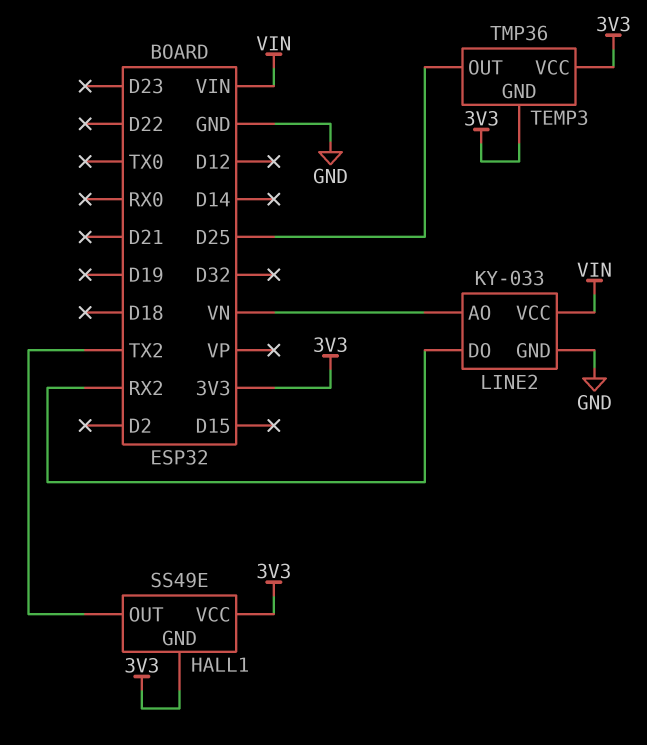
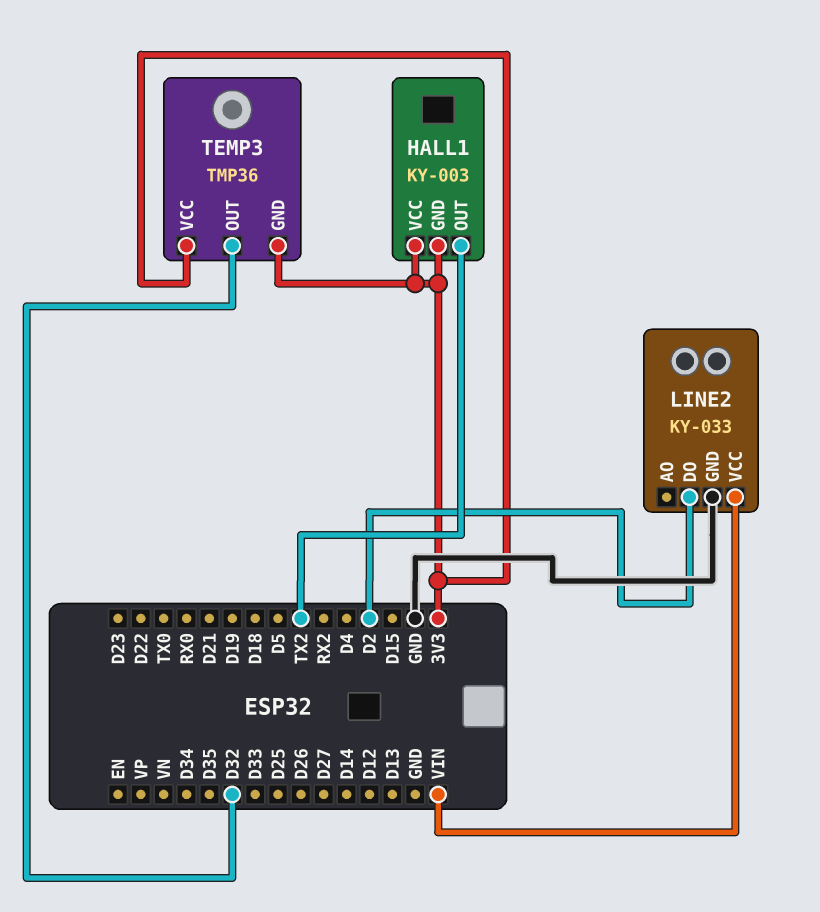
HALL1: SS49E -> KY-003
LINE2 pin AO: VN -> none
LINE2 pin DO: RX2 -> D2
TEMP3 pin OUT: D25 -> D32

